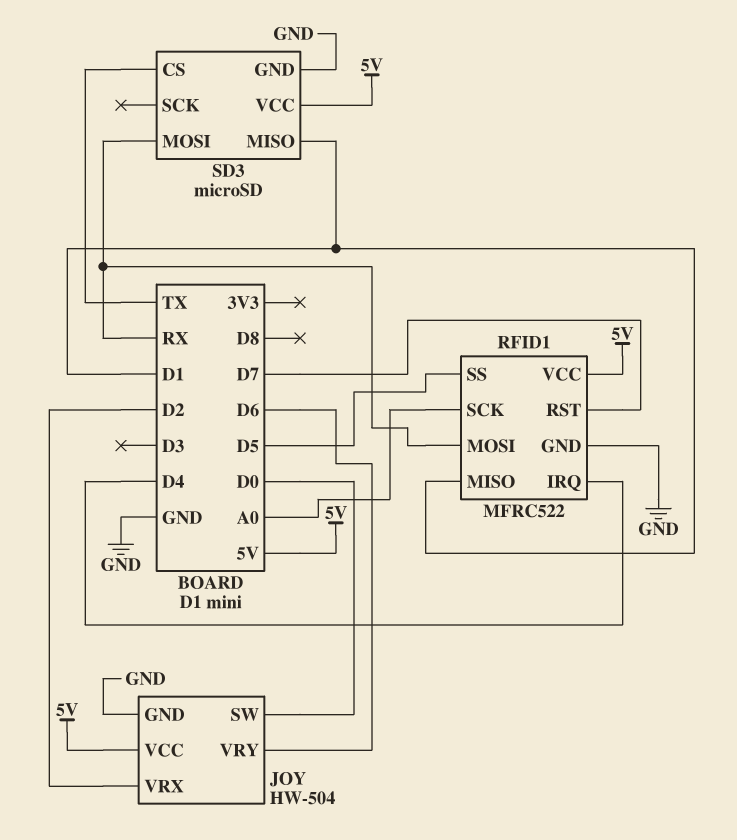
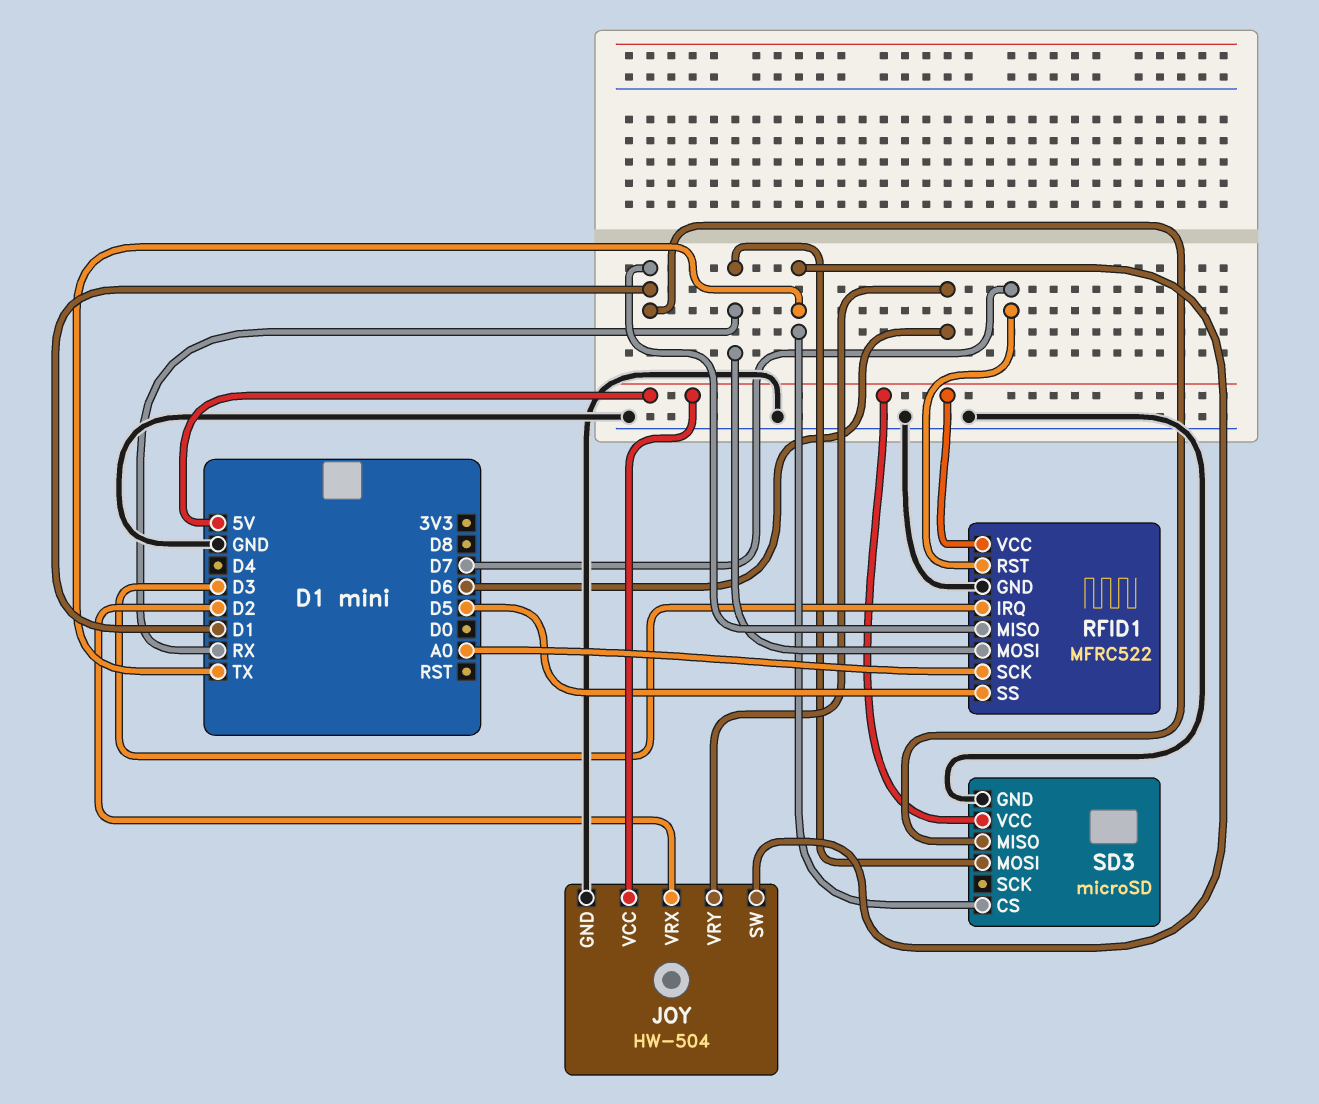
JOY pin SW: D0 -> TX
RFID1 pin IRQ: D4 -> D3

